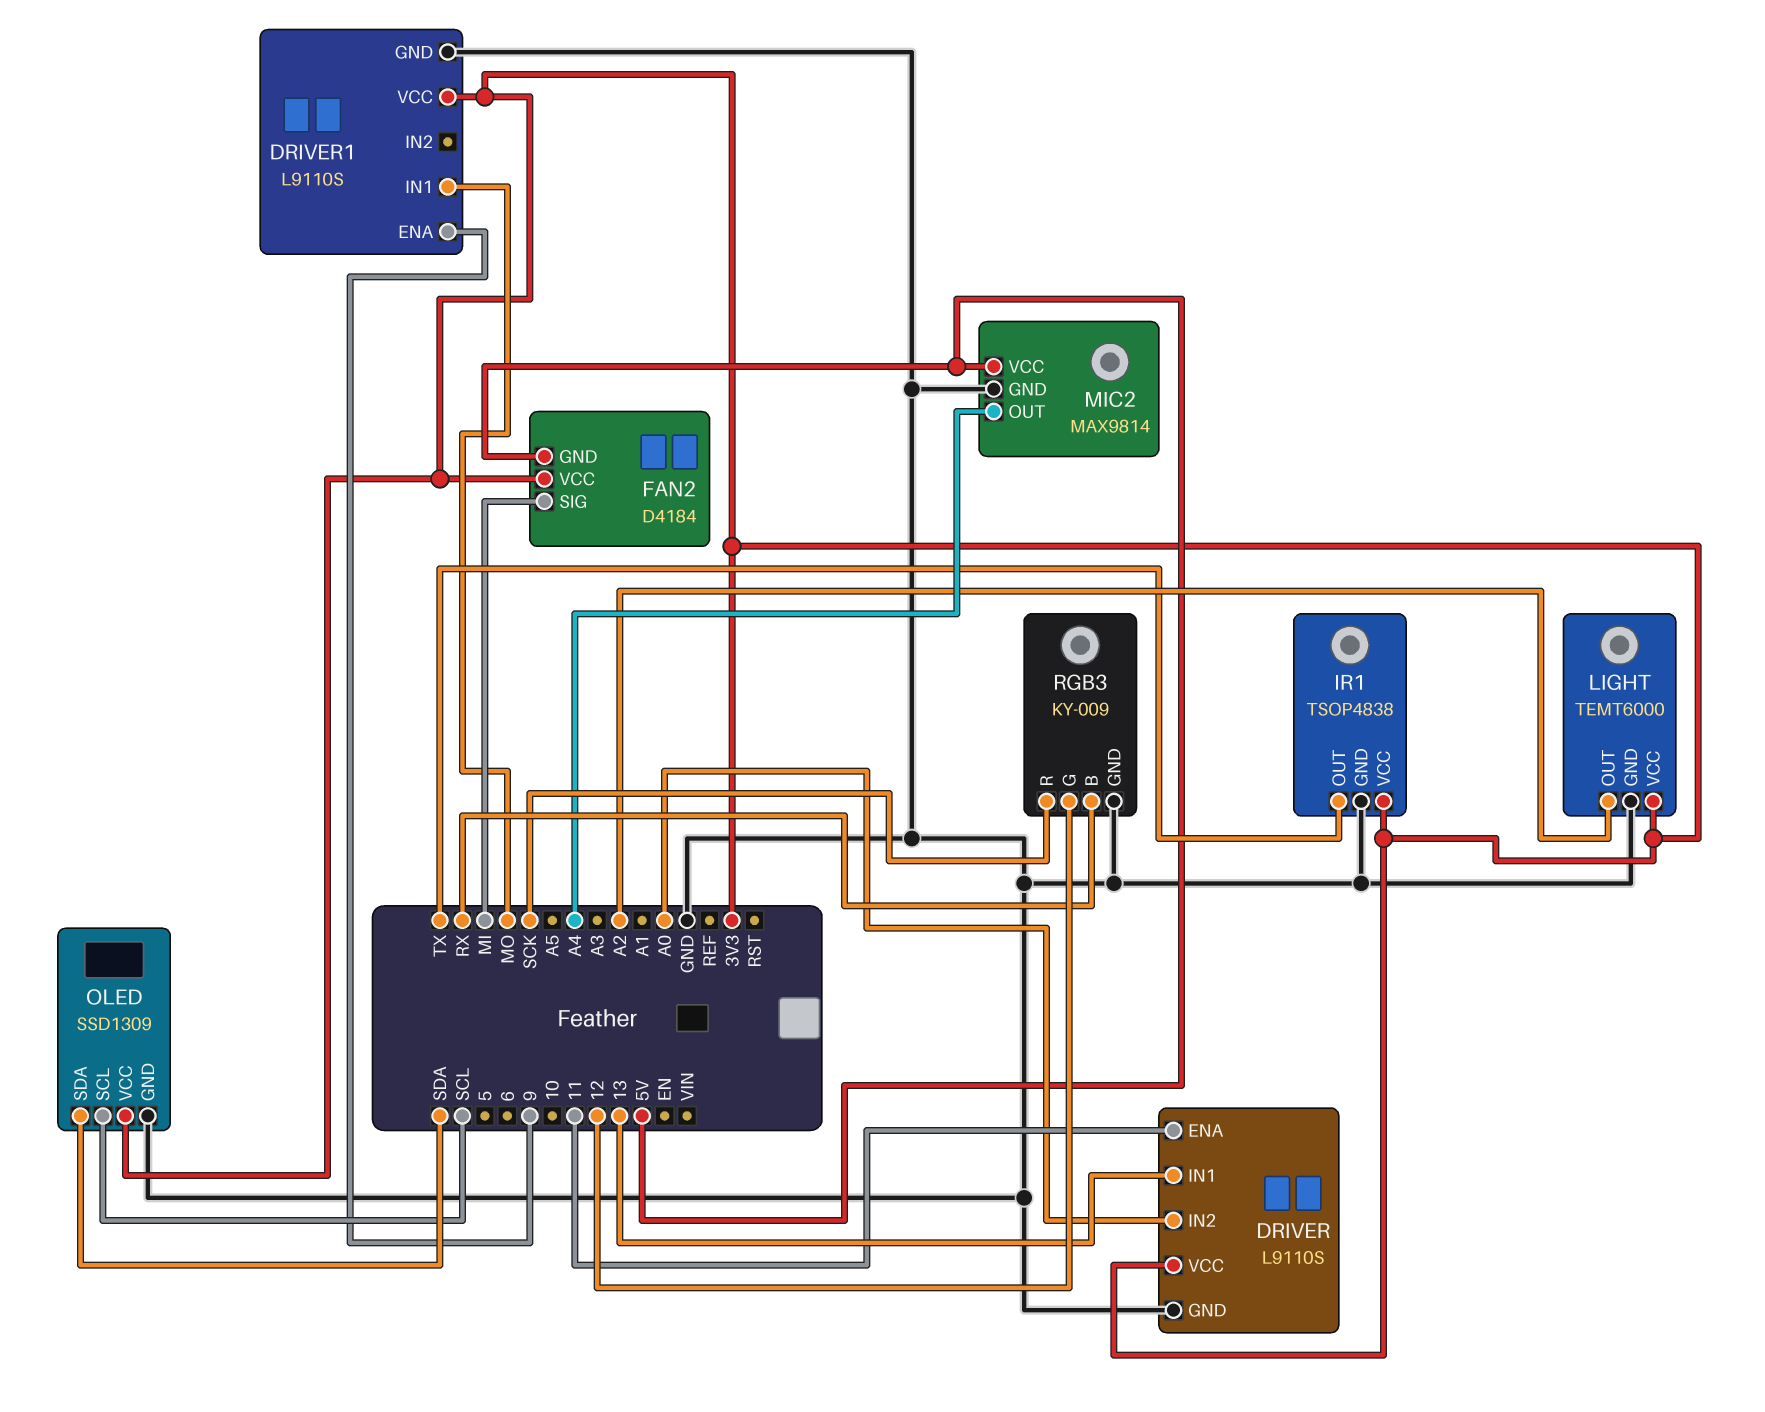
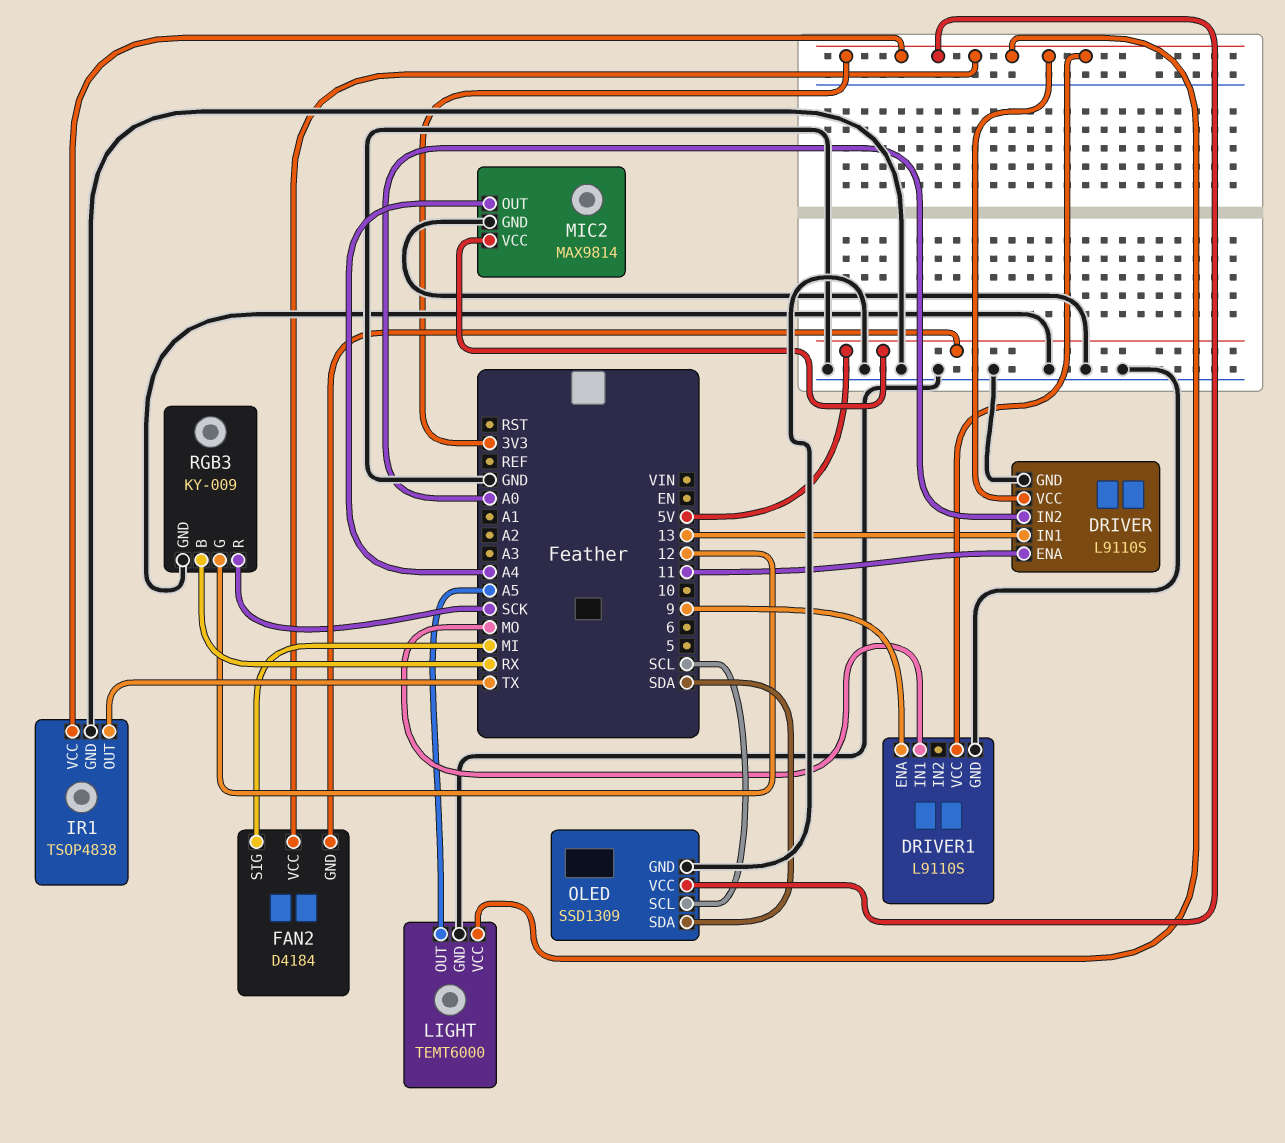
LIGHT pin OUT: A2 -> A5

